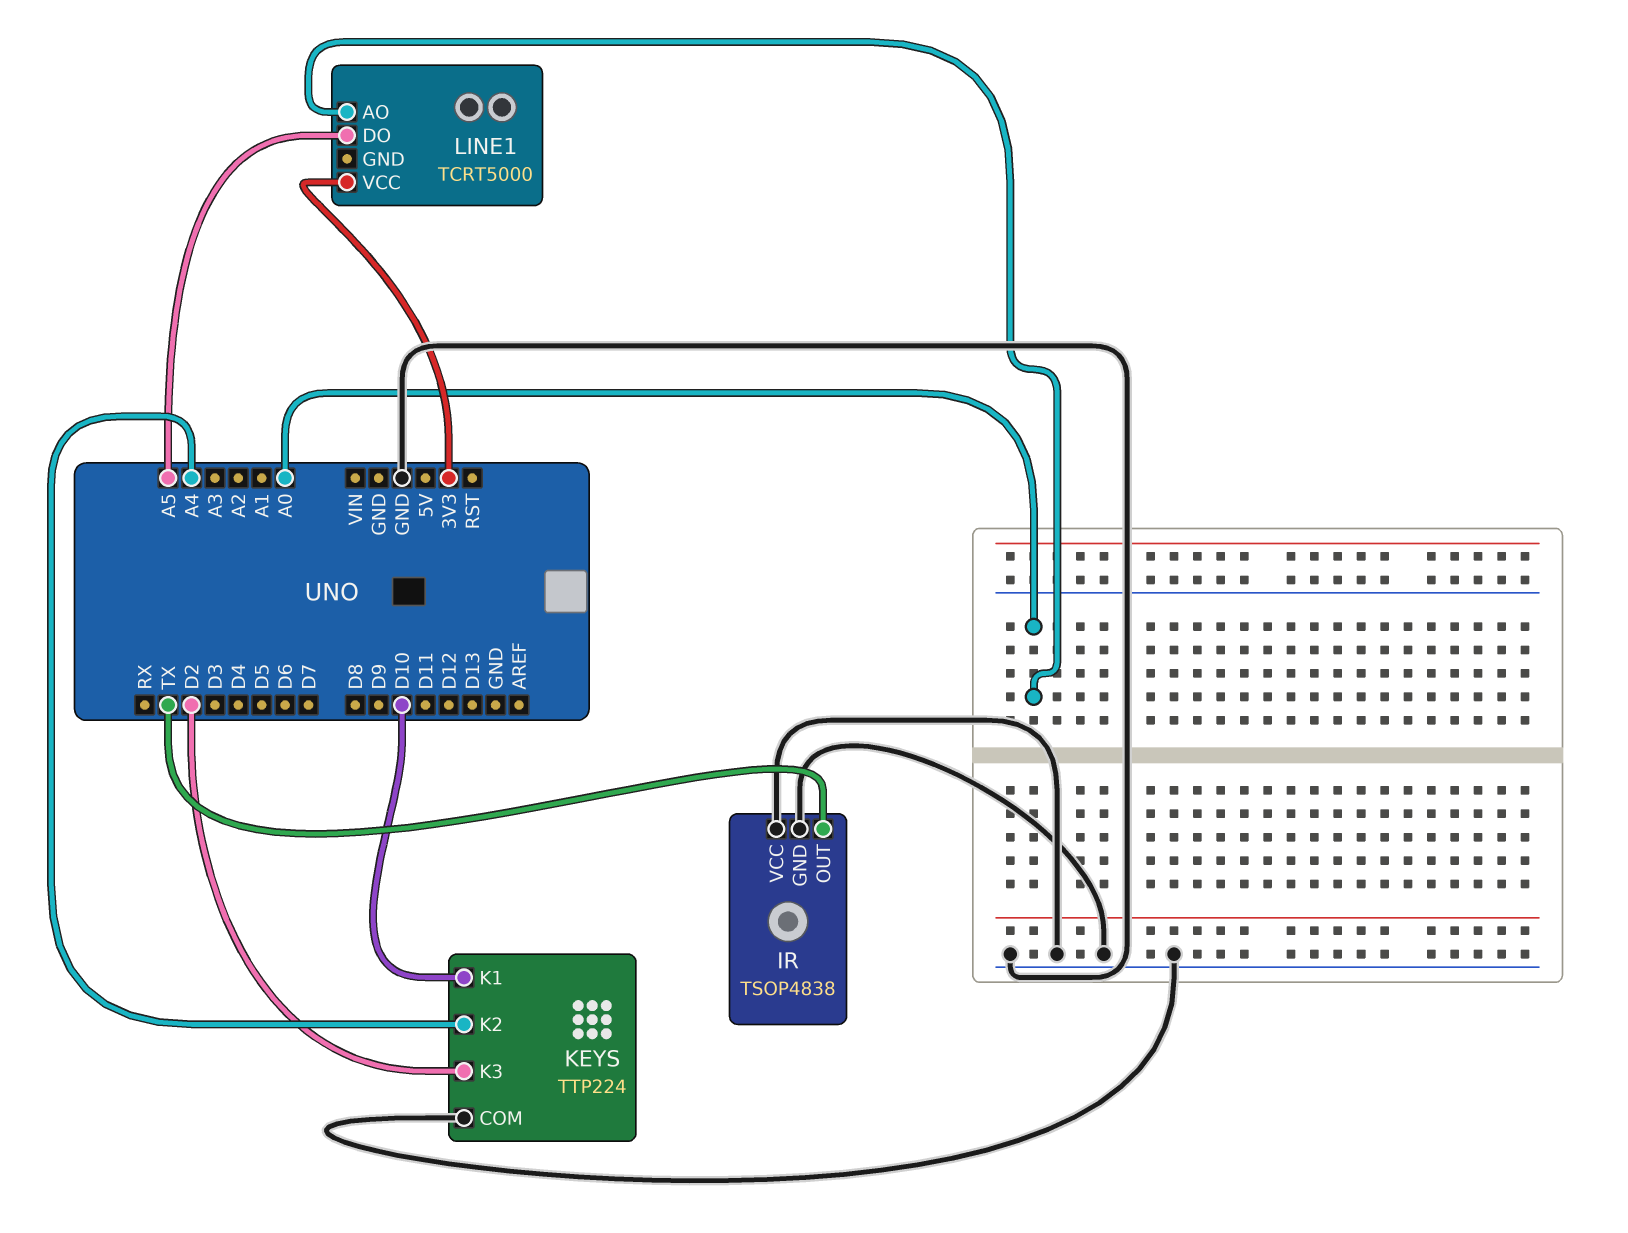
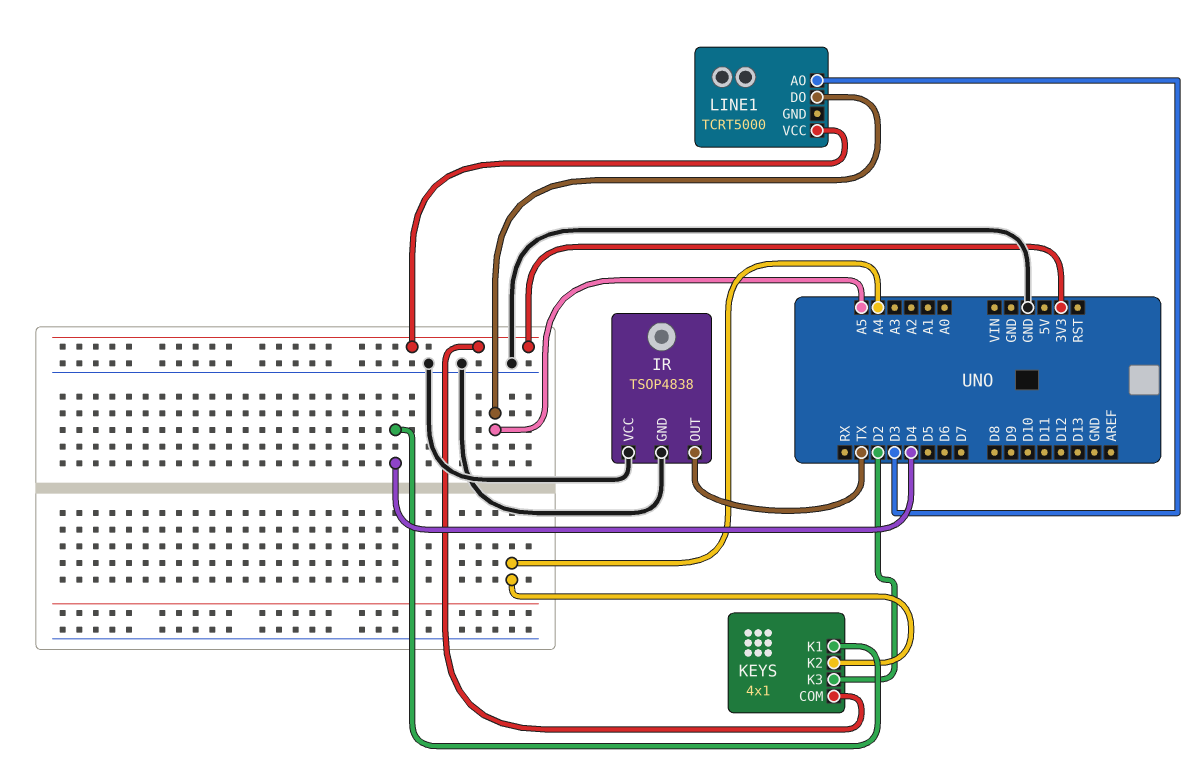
KEYS: TTP224 -> 4x1
KEYS pin COM: GND -> 3V3
KEYS pin K1: D10 -> D4
LINE1 pin AO: A0 -> D3

